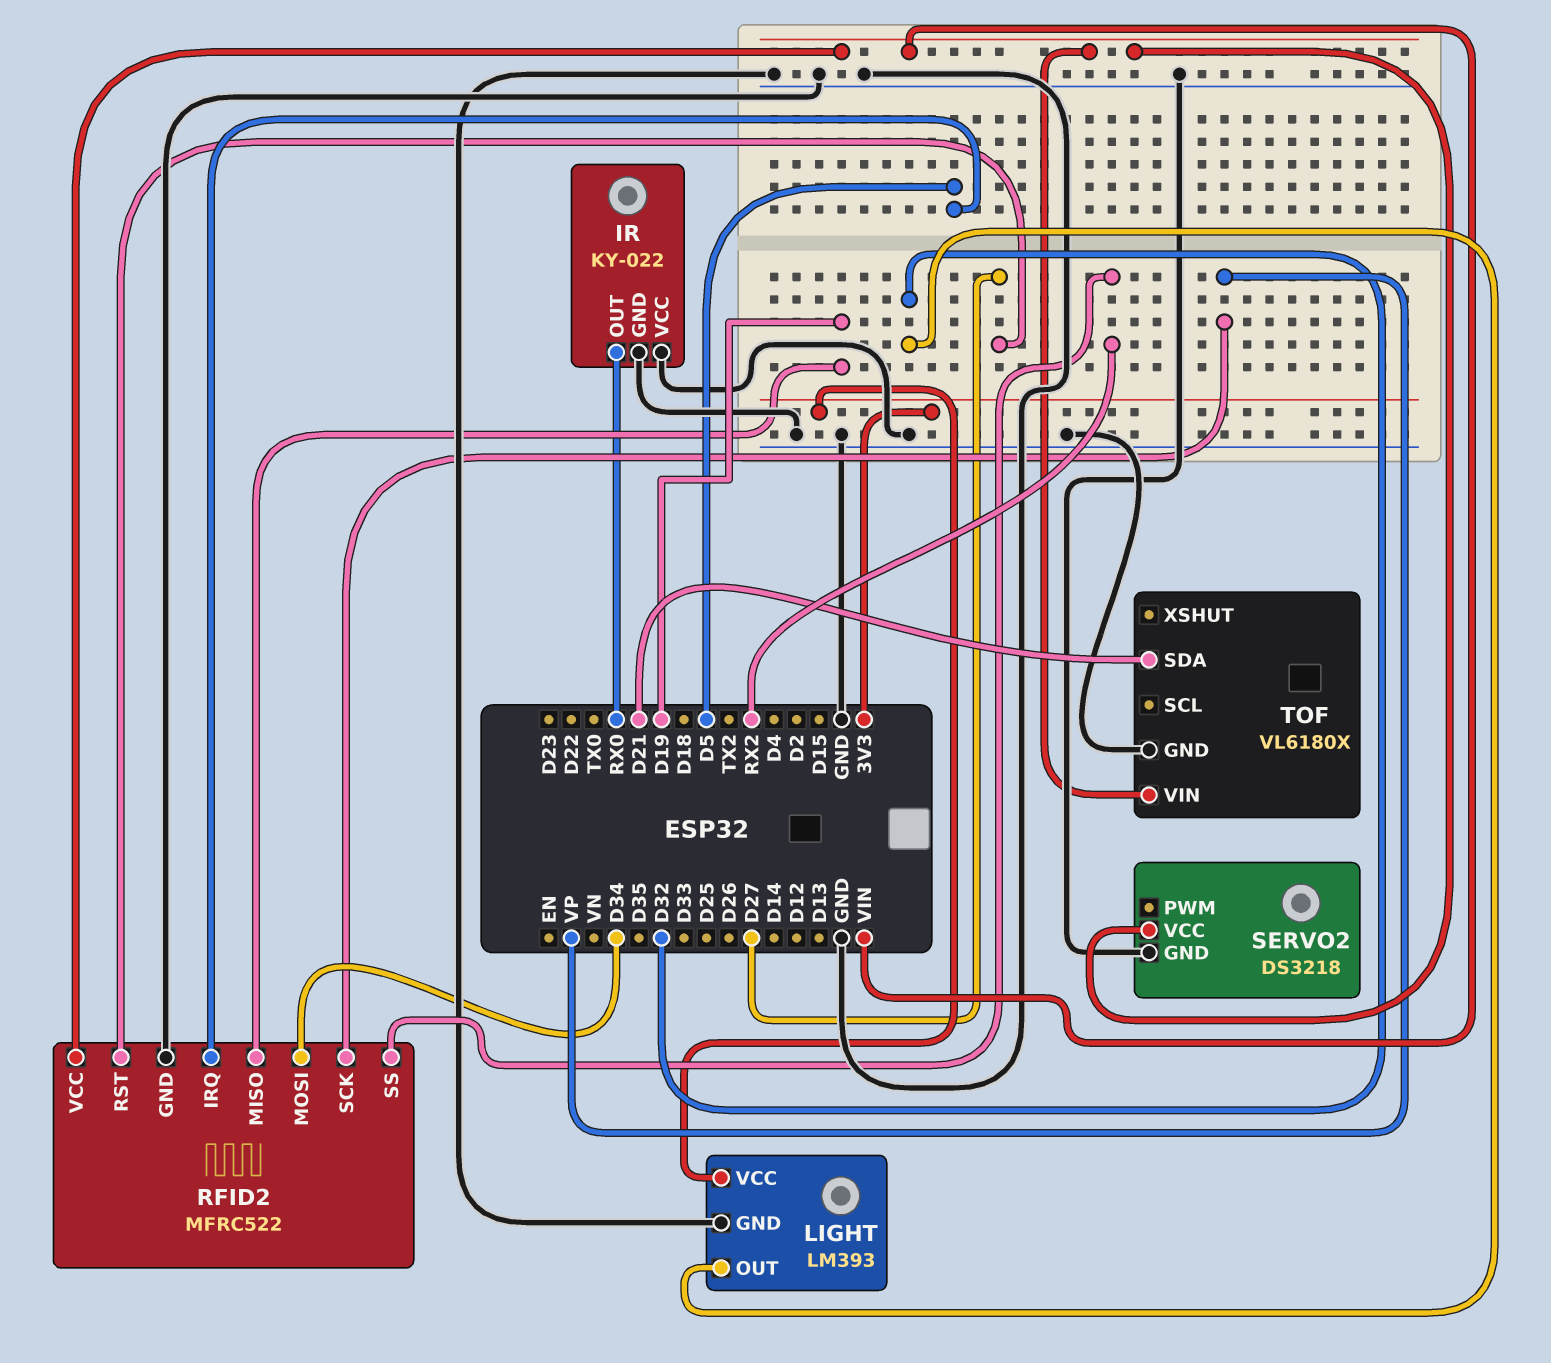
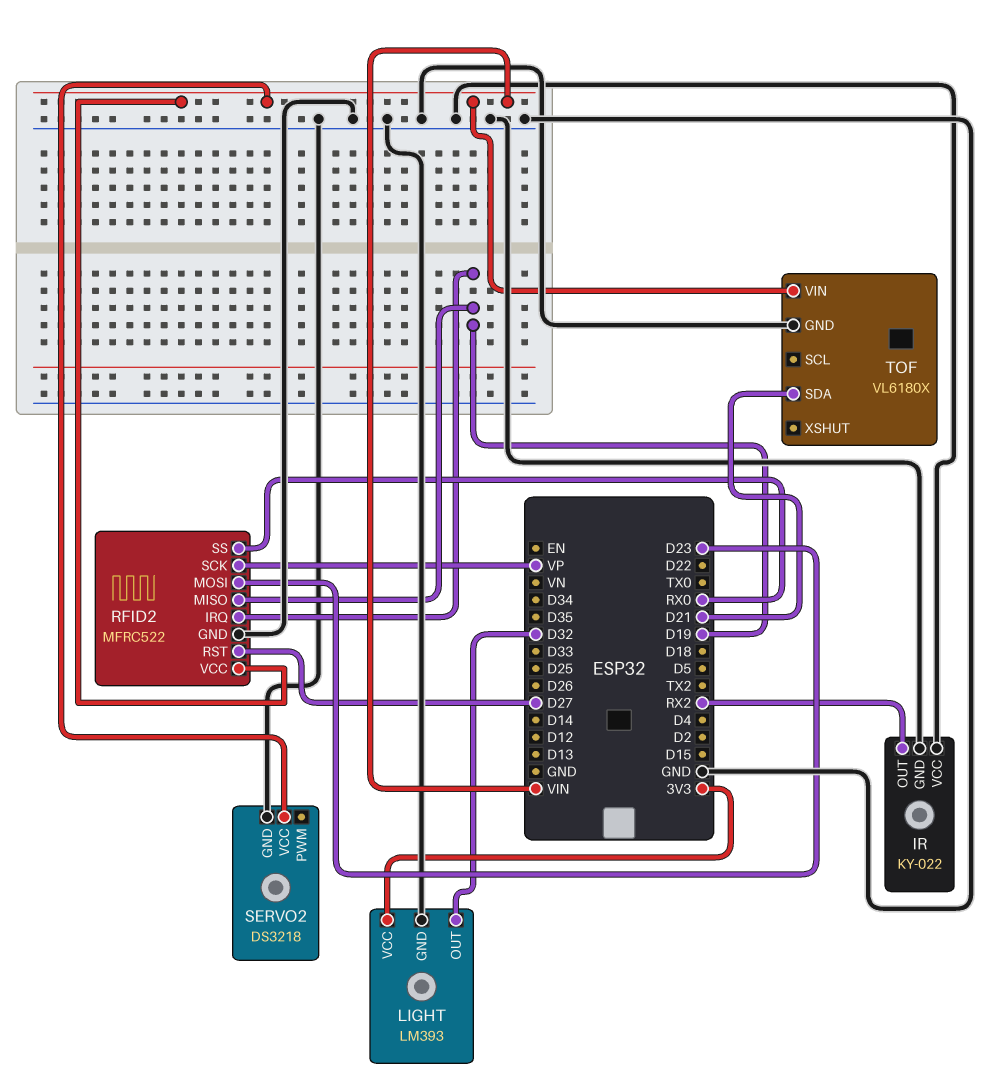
IR pin OUT: RX0 -> RX2
RFID2 pin IRQ: D5 -> D19
RFID2 pin MOSI: D34 -> D23
RFID2 pin SS: RX2 -> RX0

